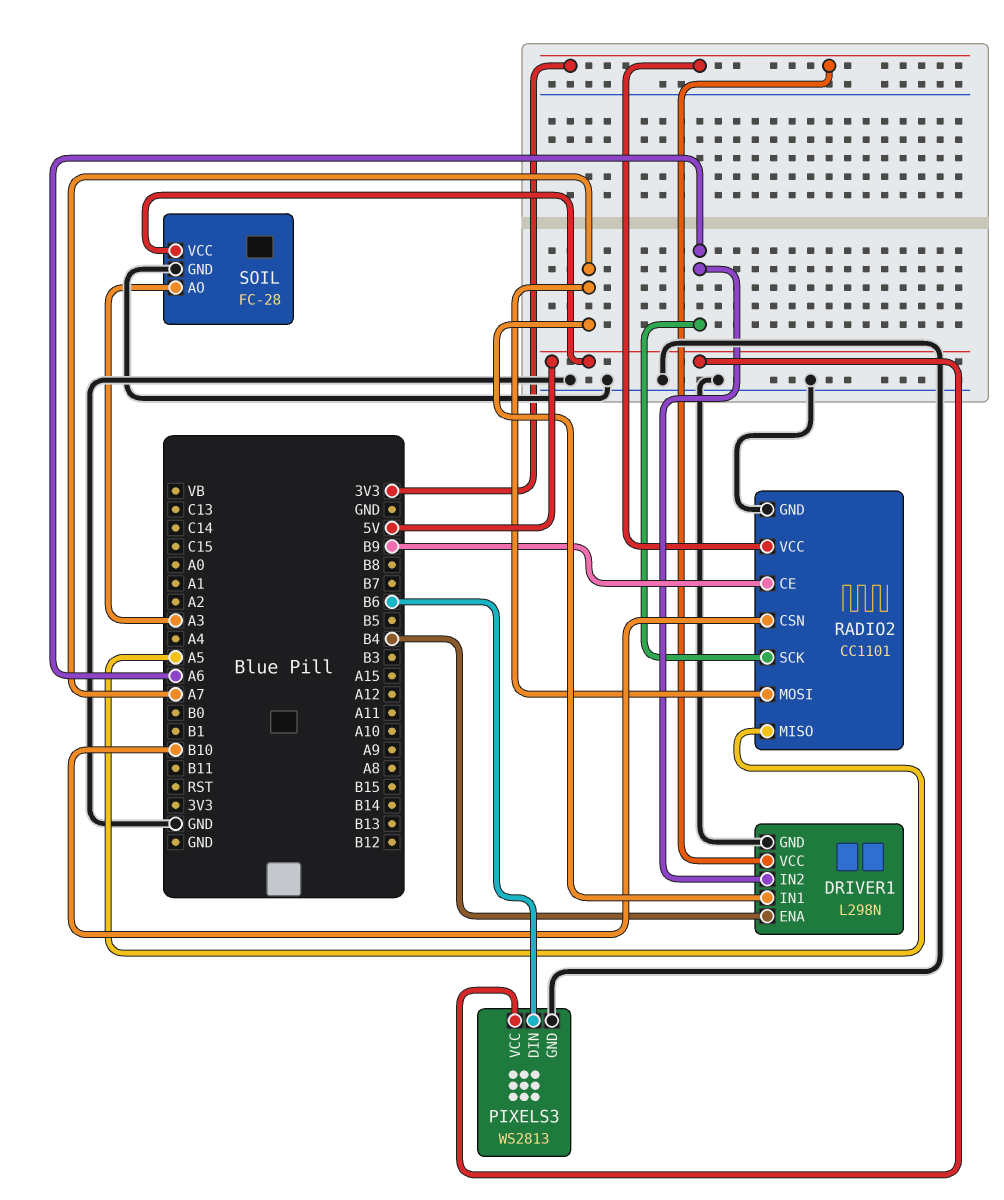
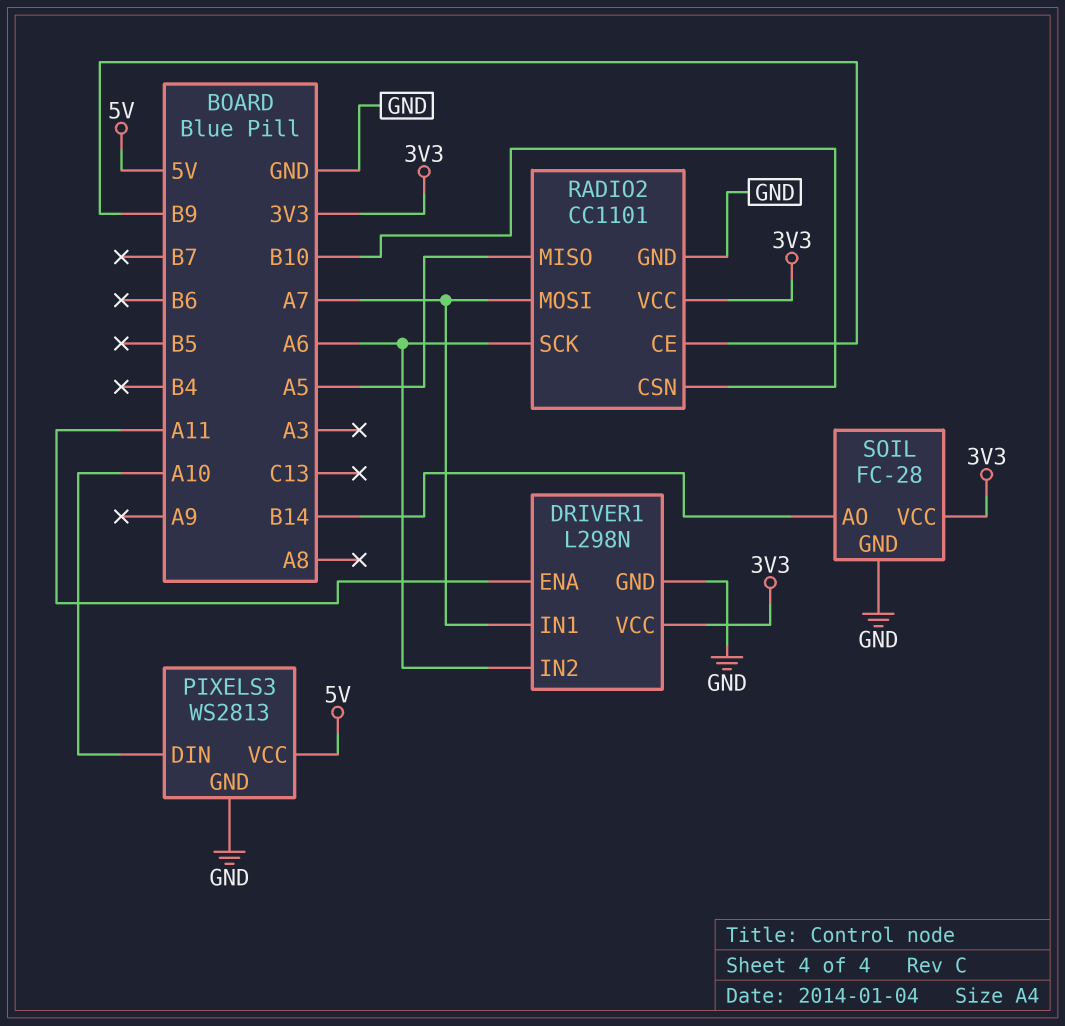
DRIVER1 pin ENA: B4 -> A11
PIXELS3 pin DIN: B6 -> A10
SOIL pin AO: A3 -> B14
SOIL pin VCC: 5V -> 3V3

